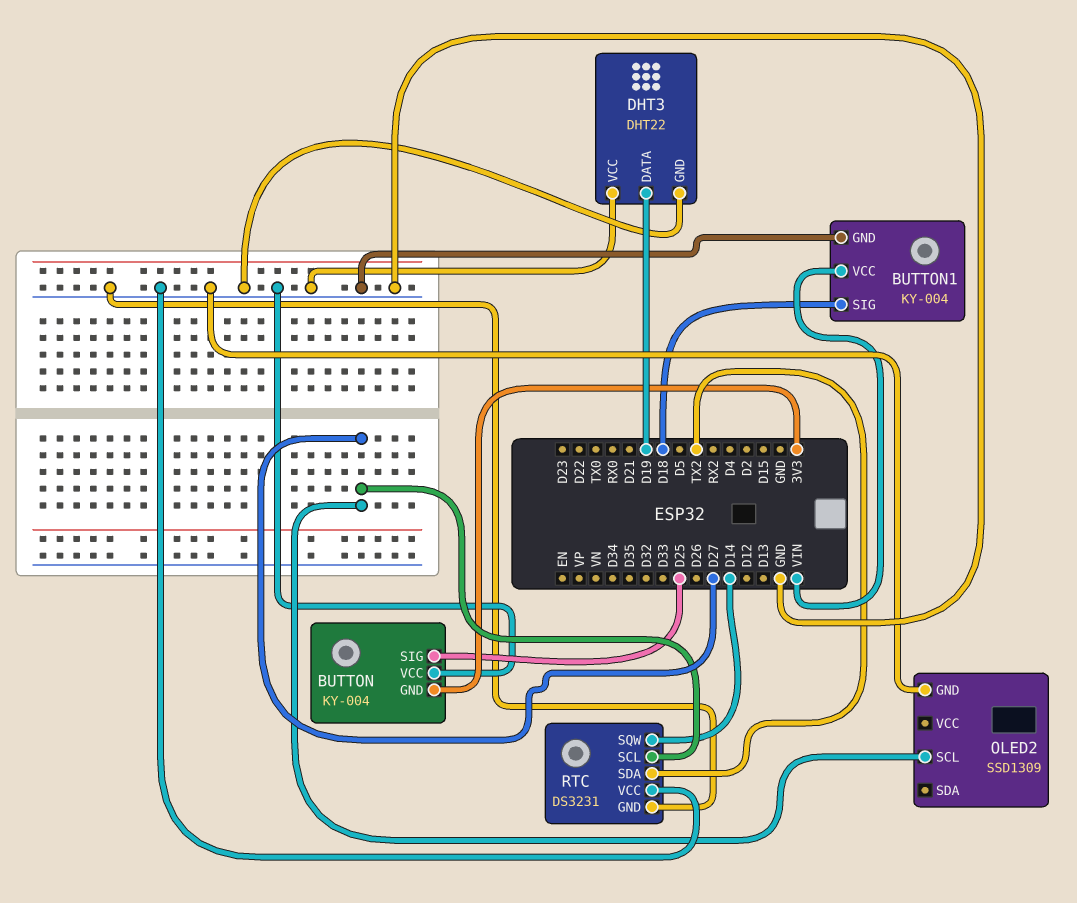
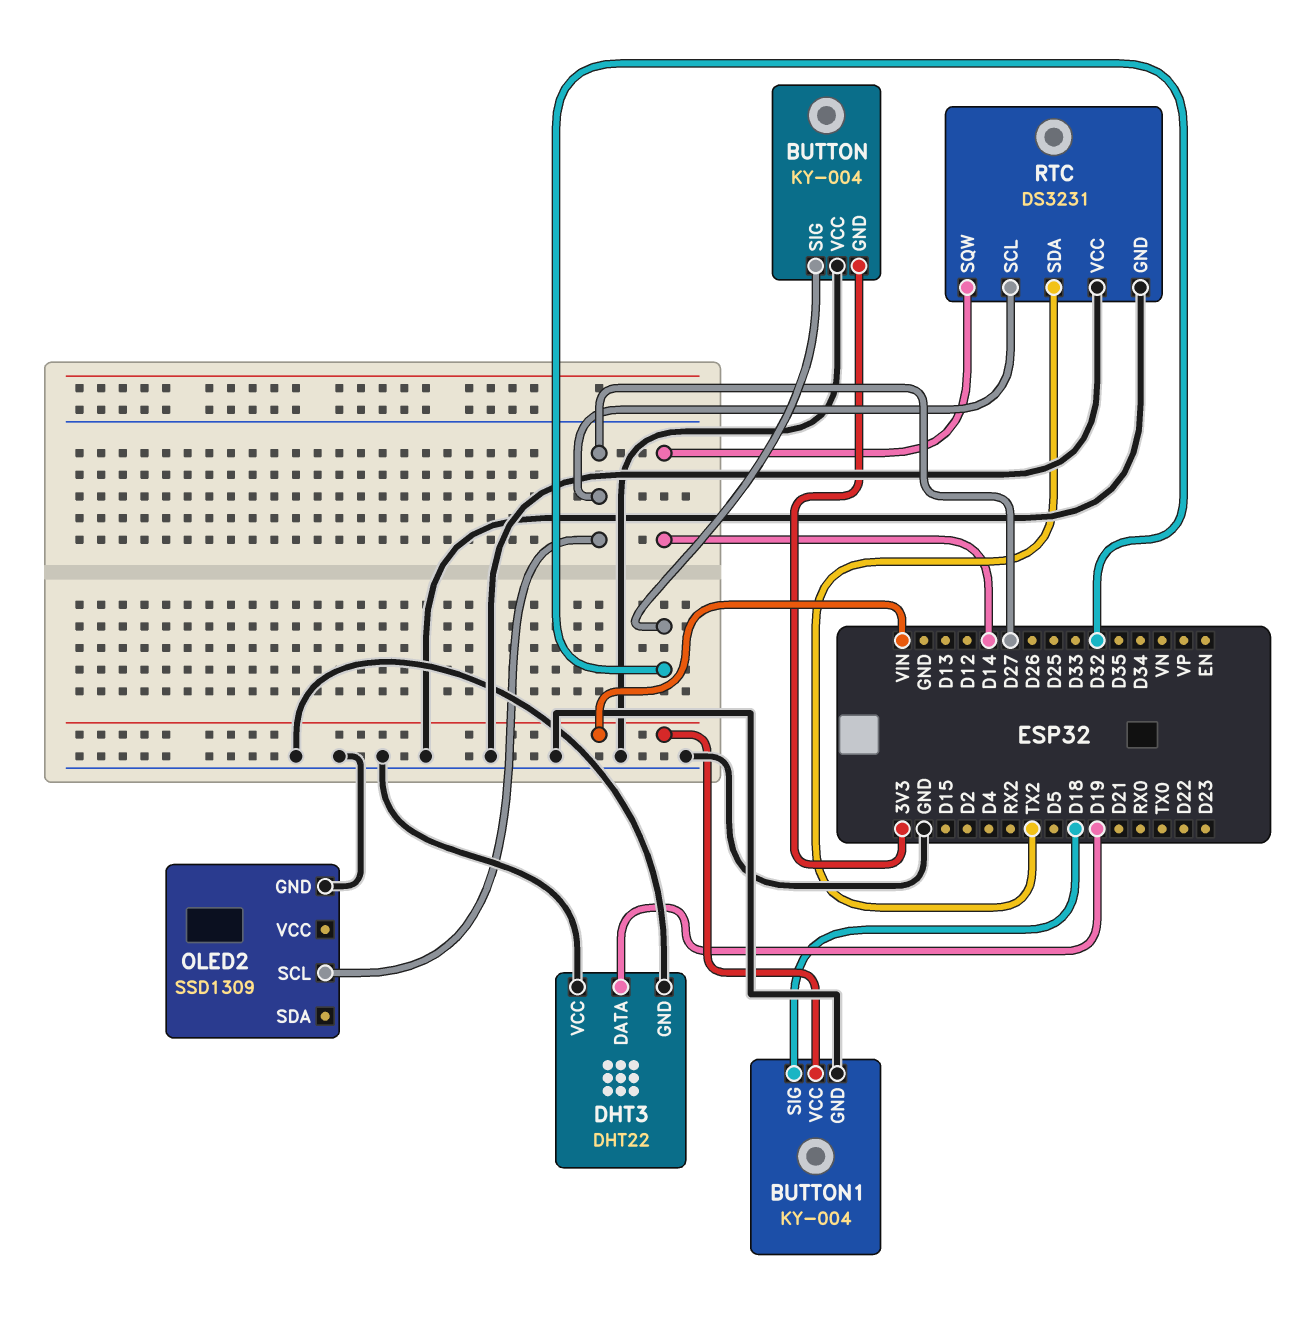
BUTTON pin SIG: D25 -> D32

